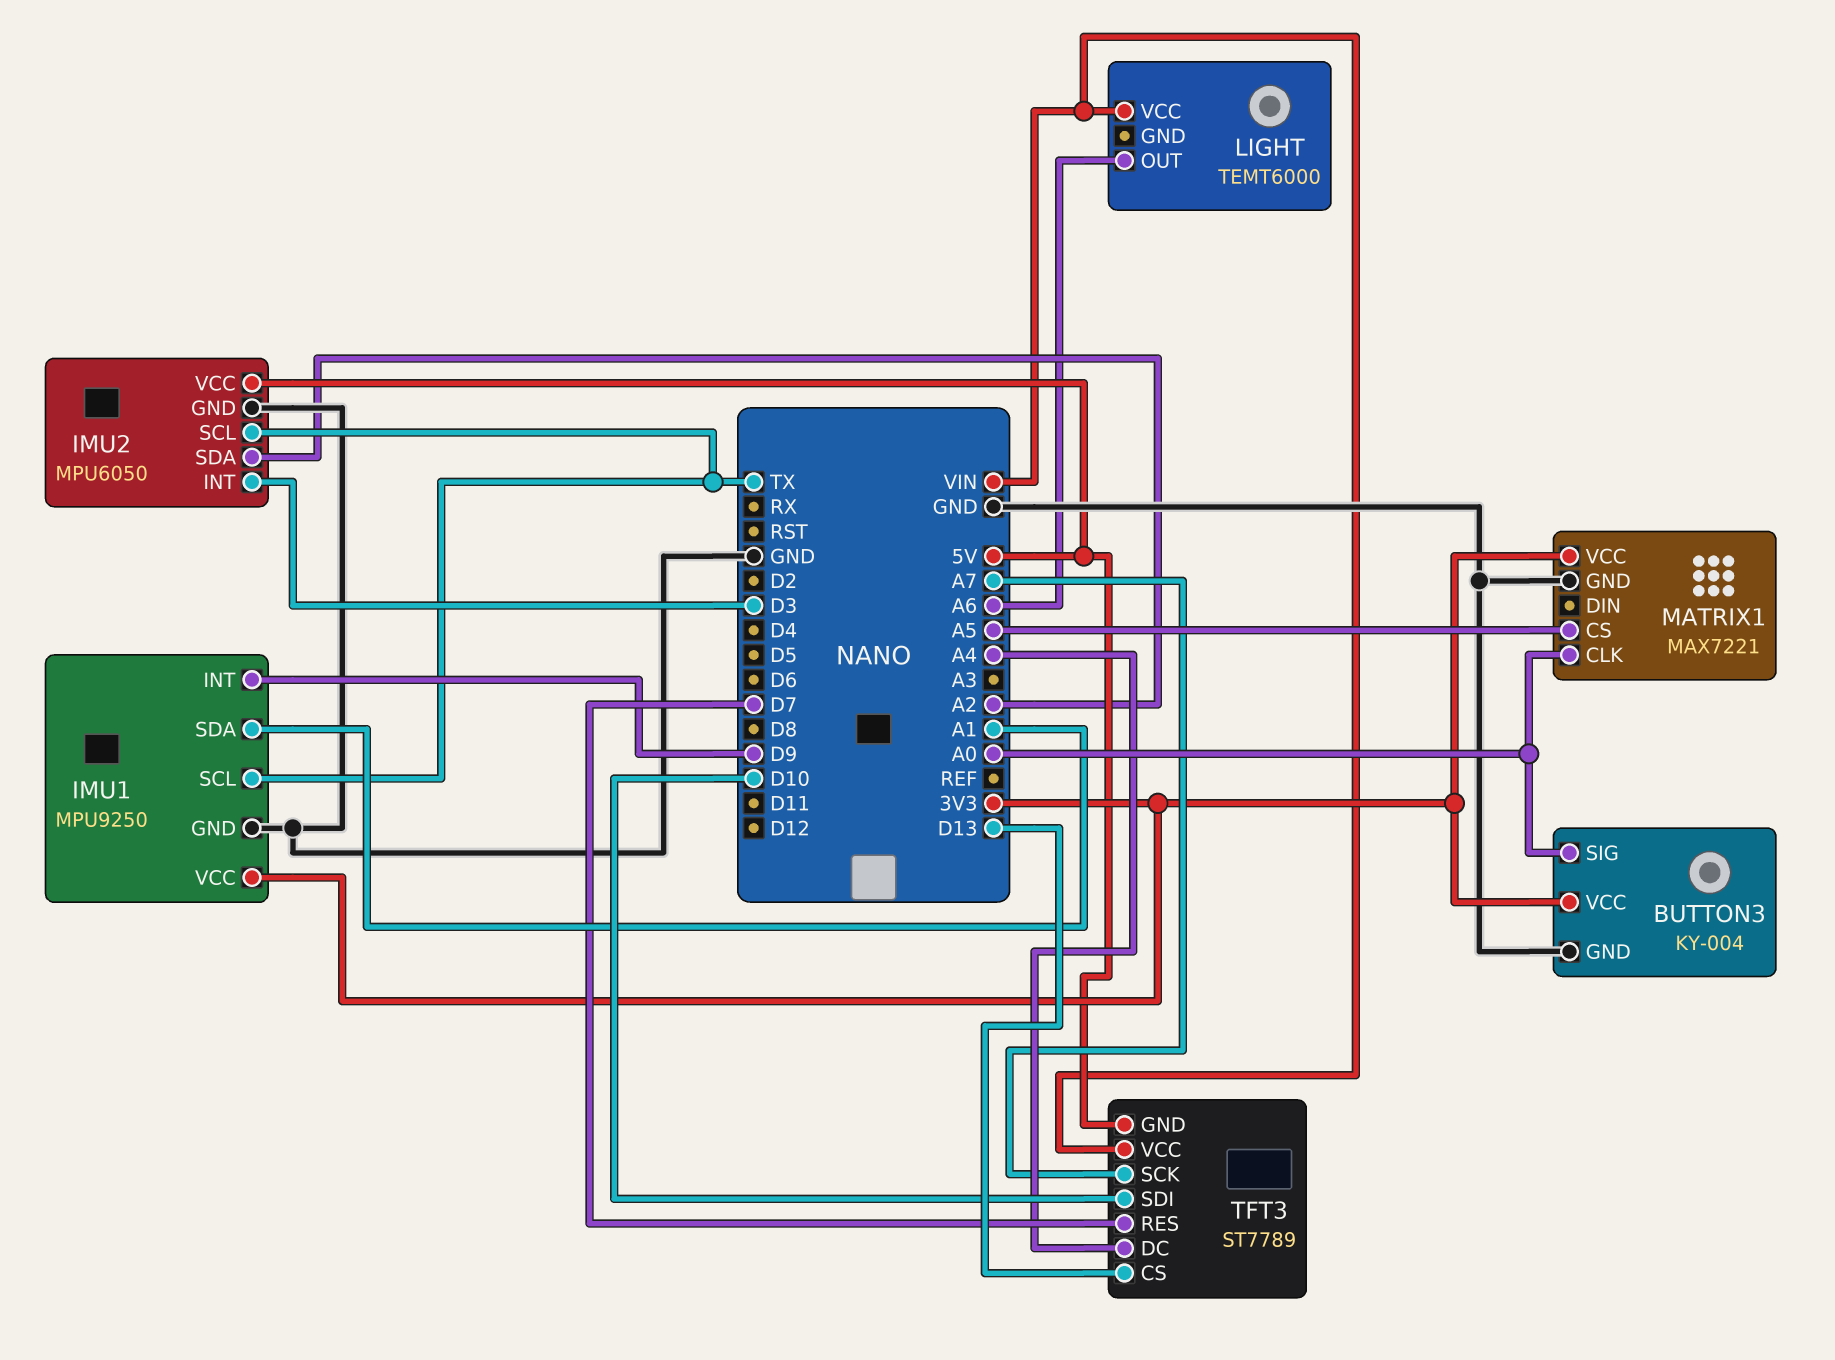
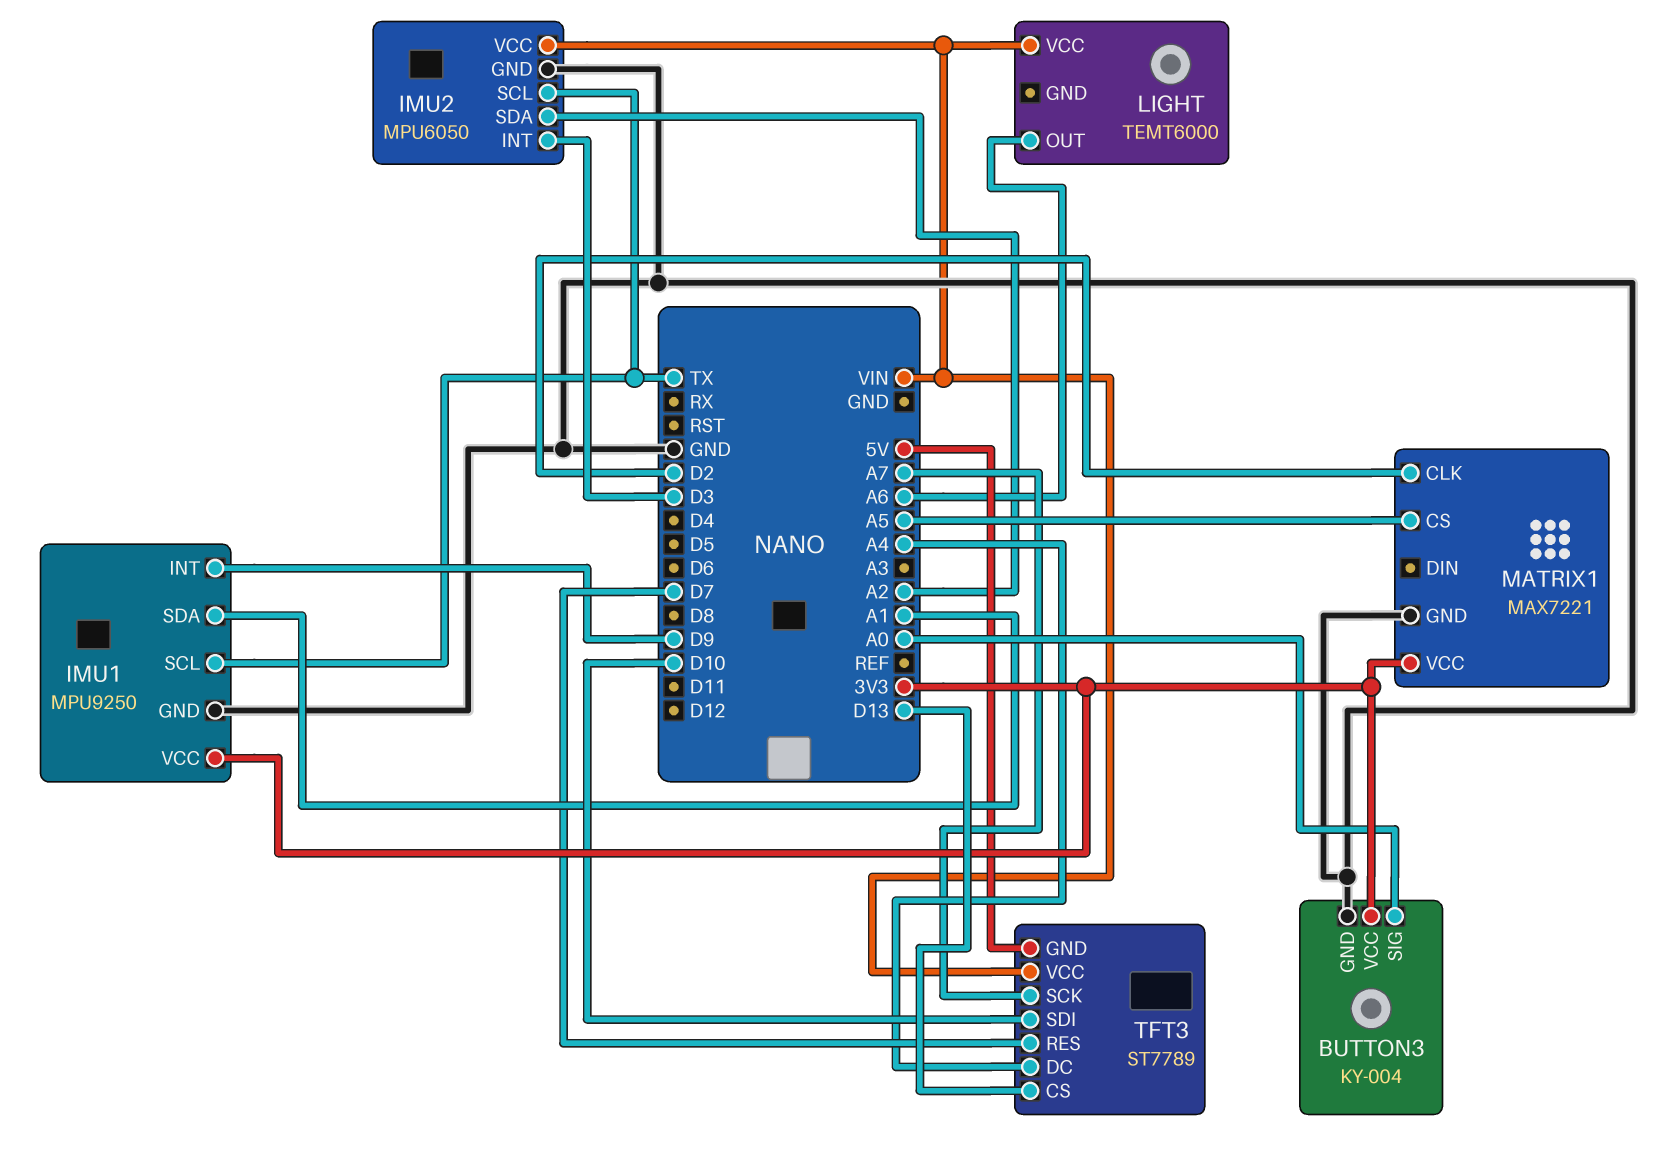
IMU2 pin VCC: 5V -> VIN
MATRIX1 pin CLK: A0 -> D2

